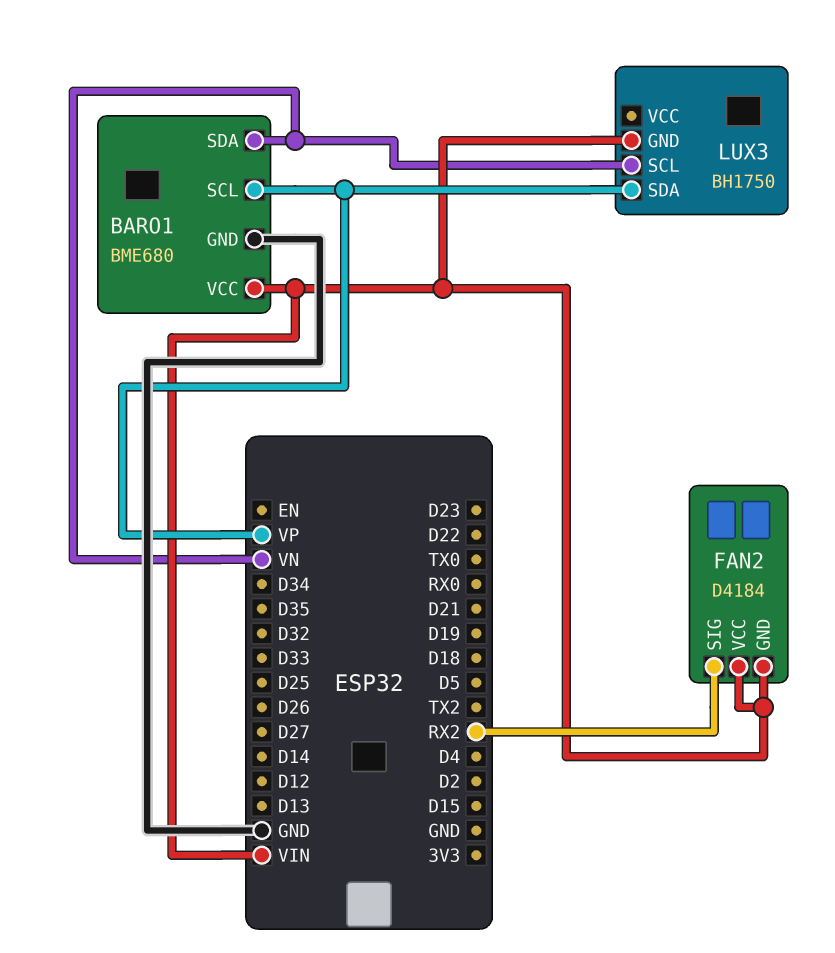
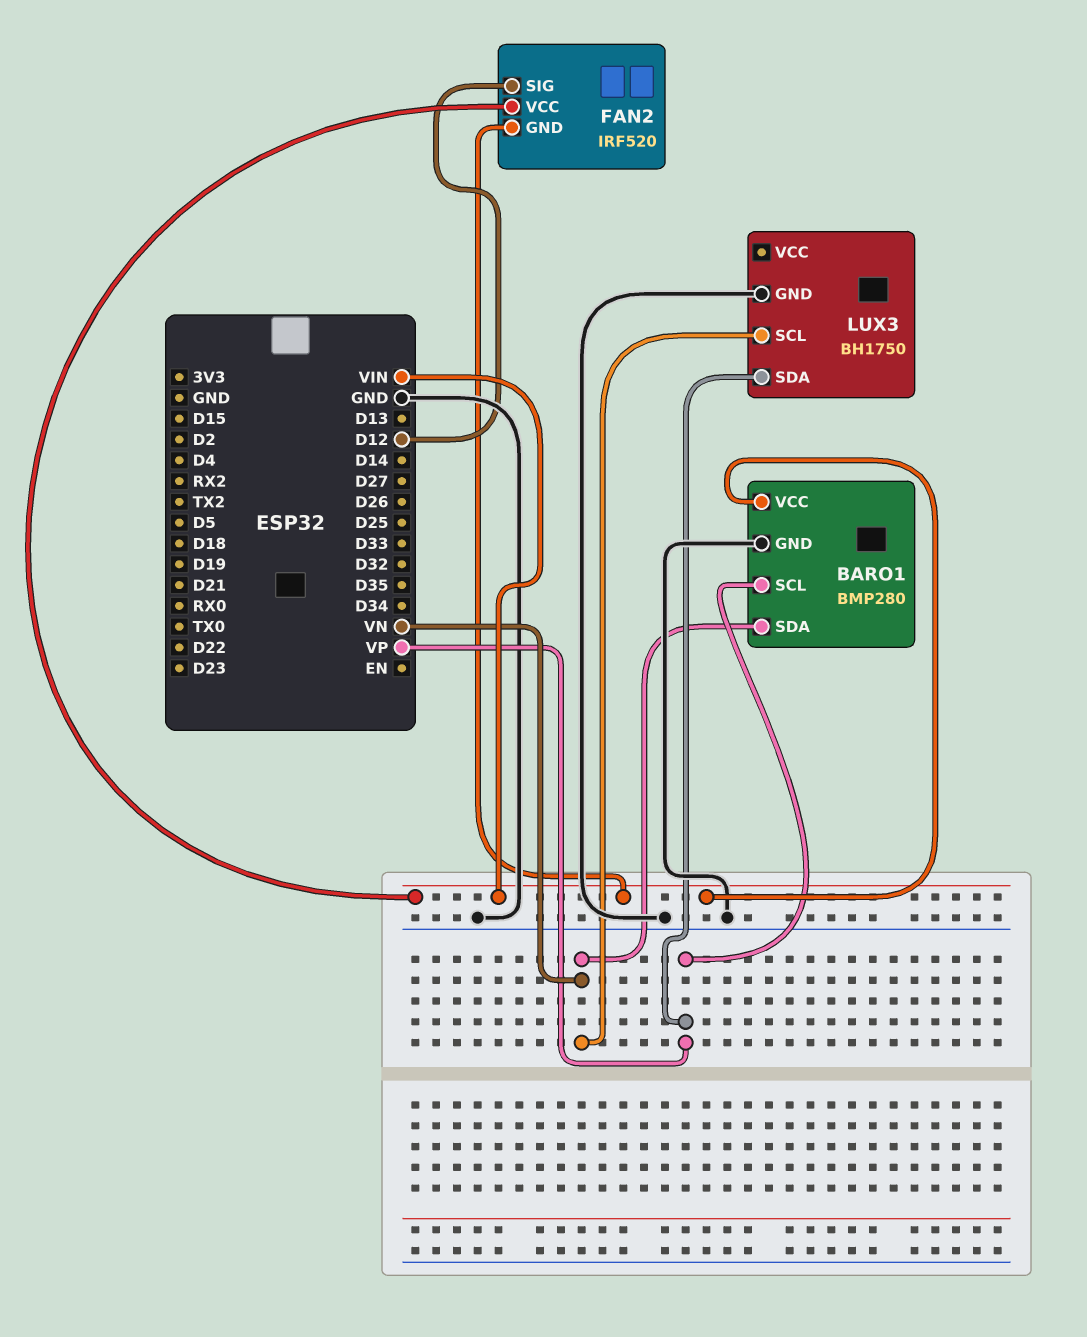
BARO1: BME680 -> BMP280
FAN2: D4184 -> IRF520
FAN2 pin SIG: RX2 -> D12
LUX3 pin GND: VIN -> GND

